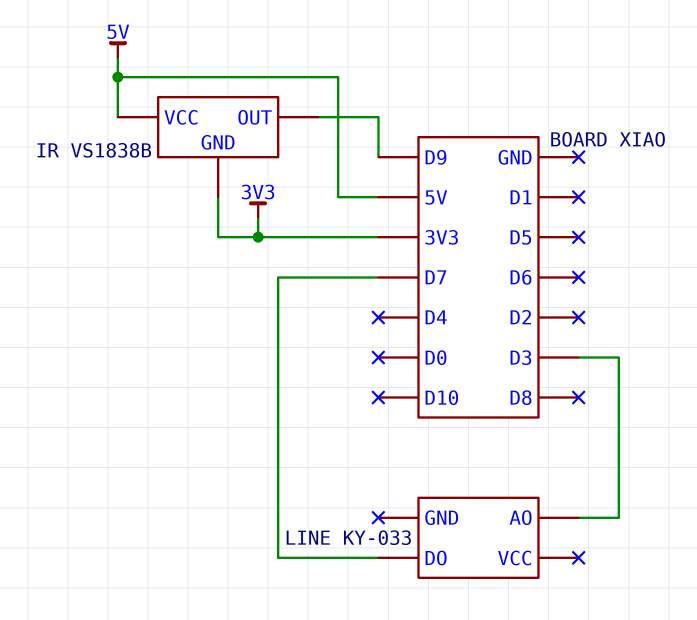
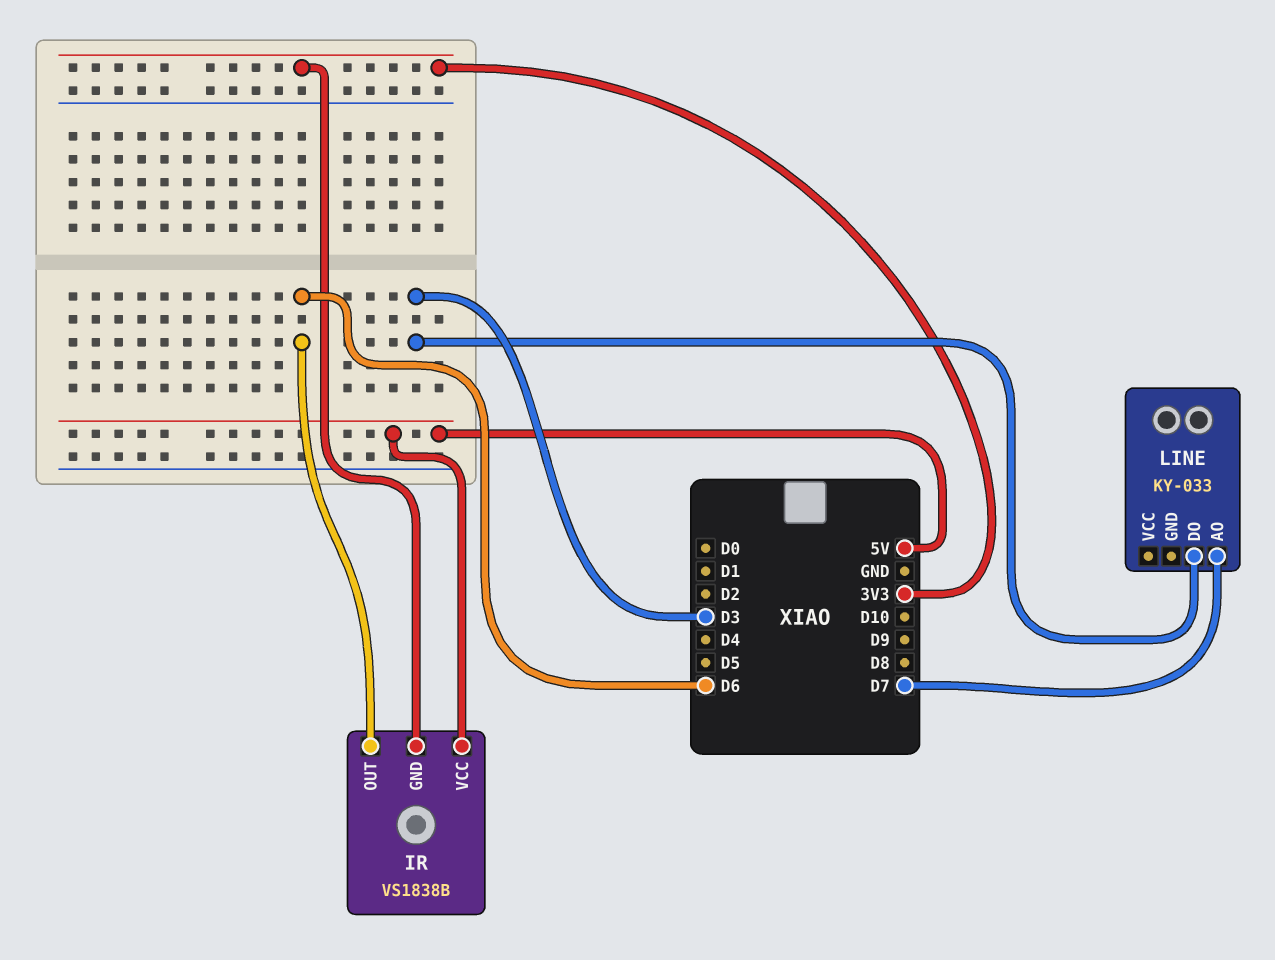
IR pin OUT: D9 -> D6
LINE pin AO: D3 -> D7
LINE pin DO: D7 -> D3

